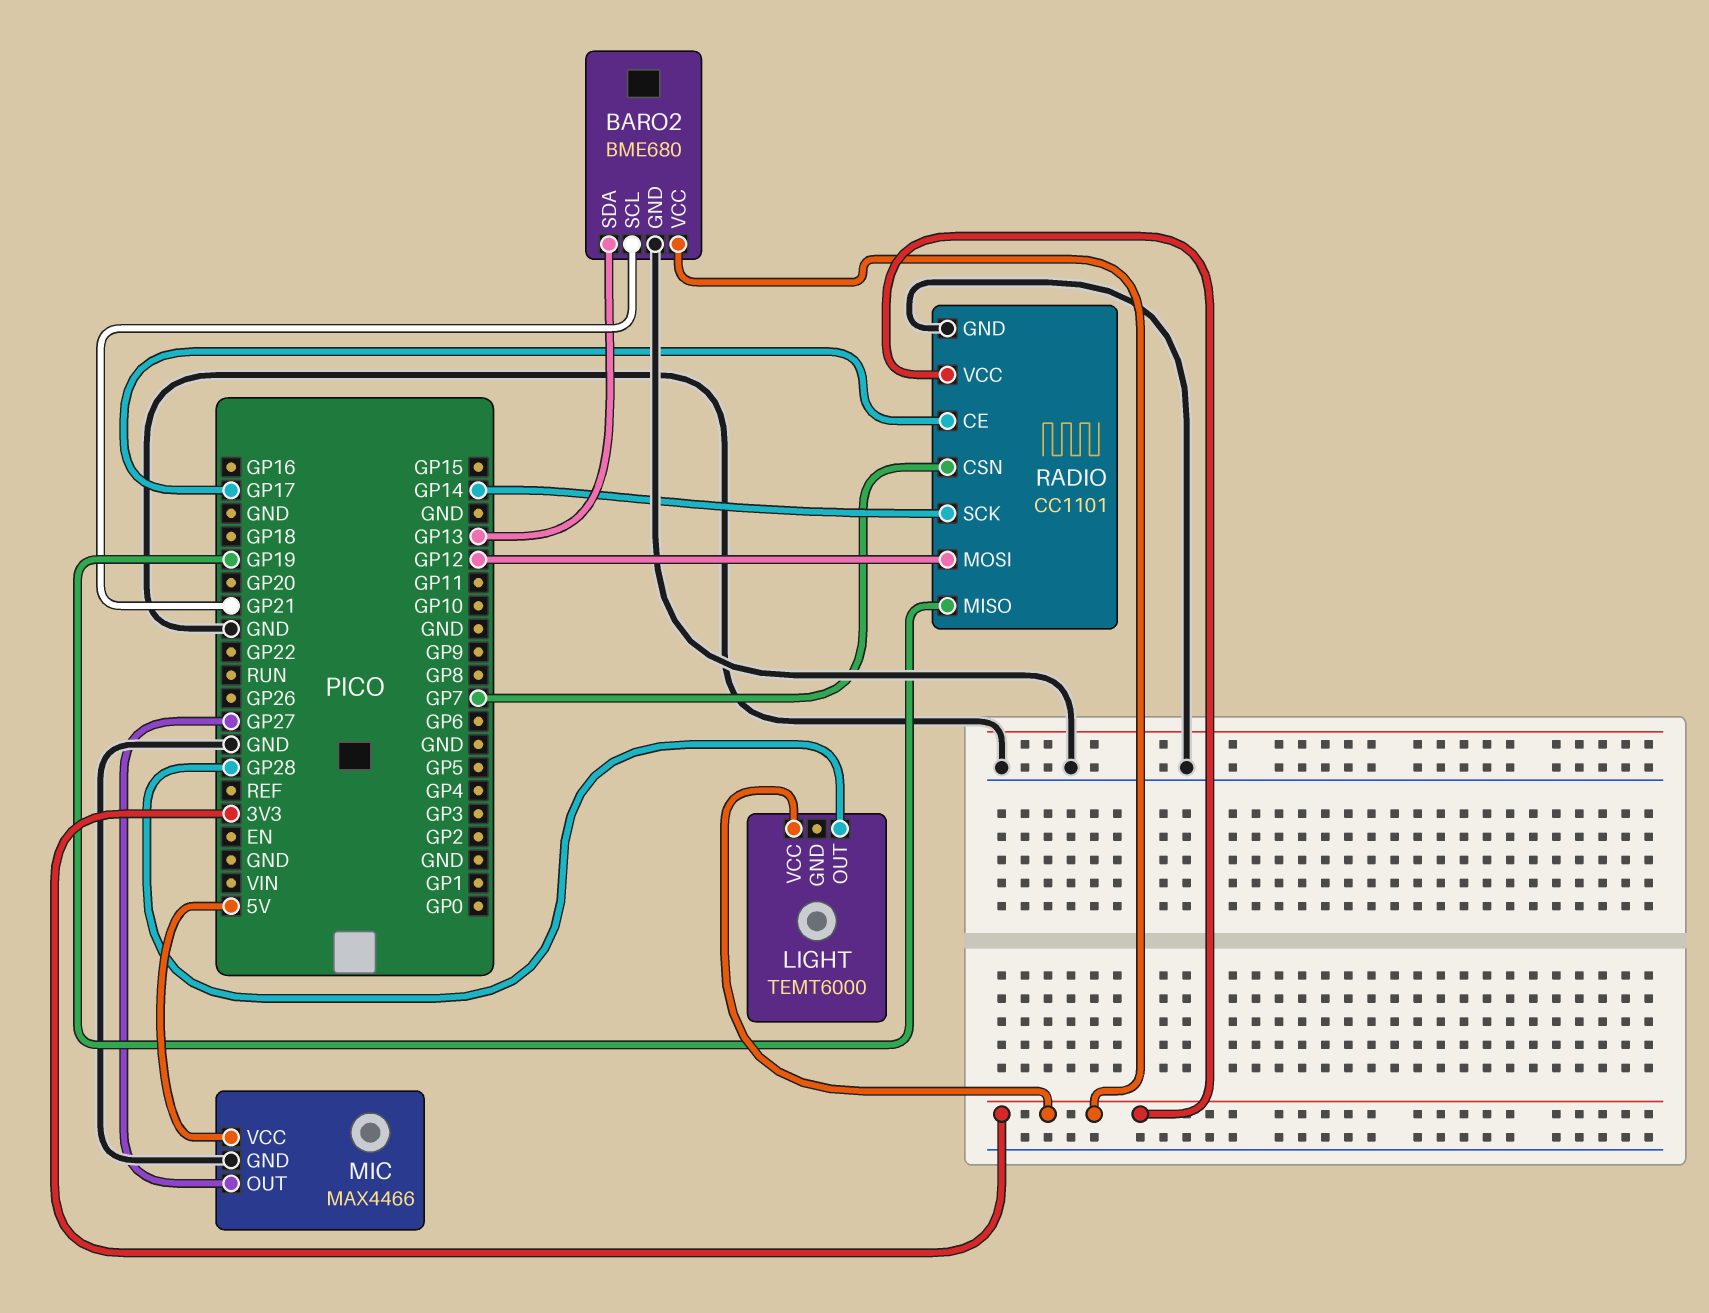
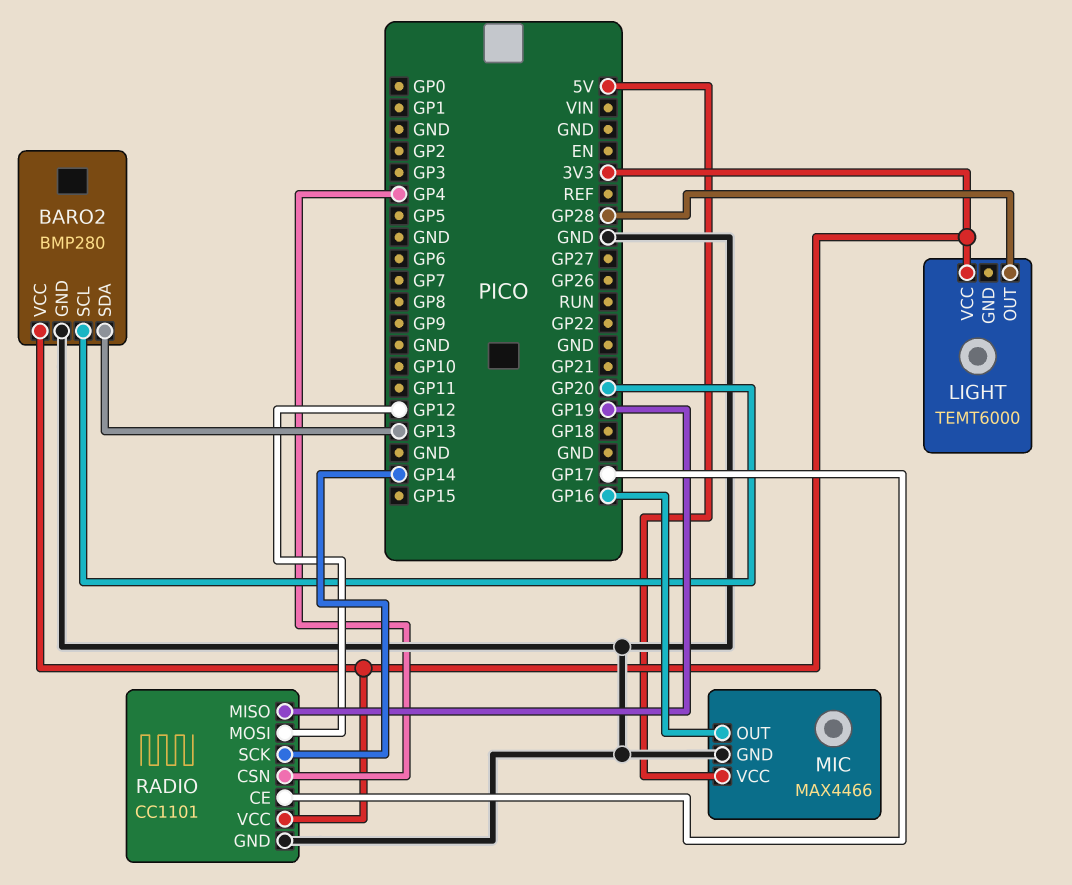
BARO2: BME680 -> BMP280
BARO2 pin SCL: GP21 -> GP20
MIC pin OUT: GP27 -> GP16
RADIO pin CSN: GP7 -> GP4

